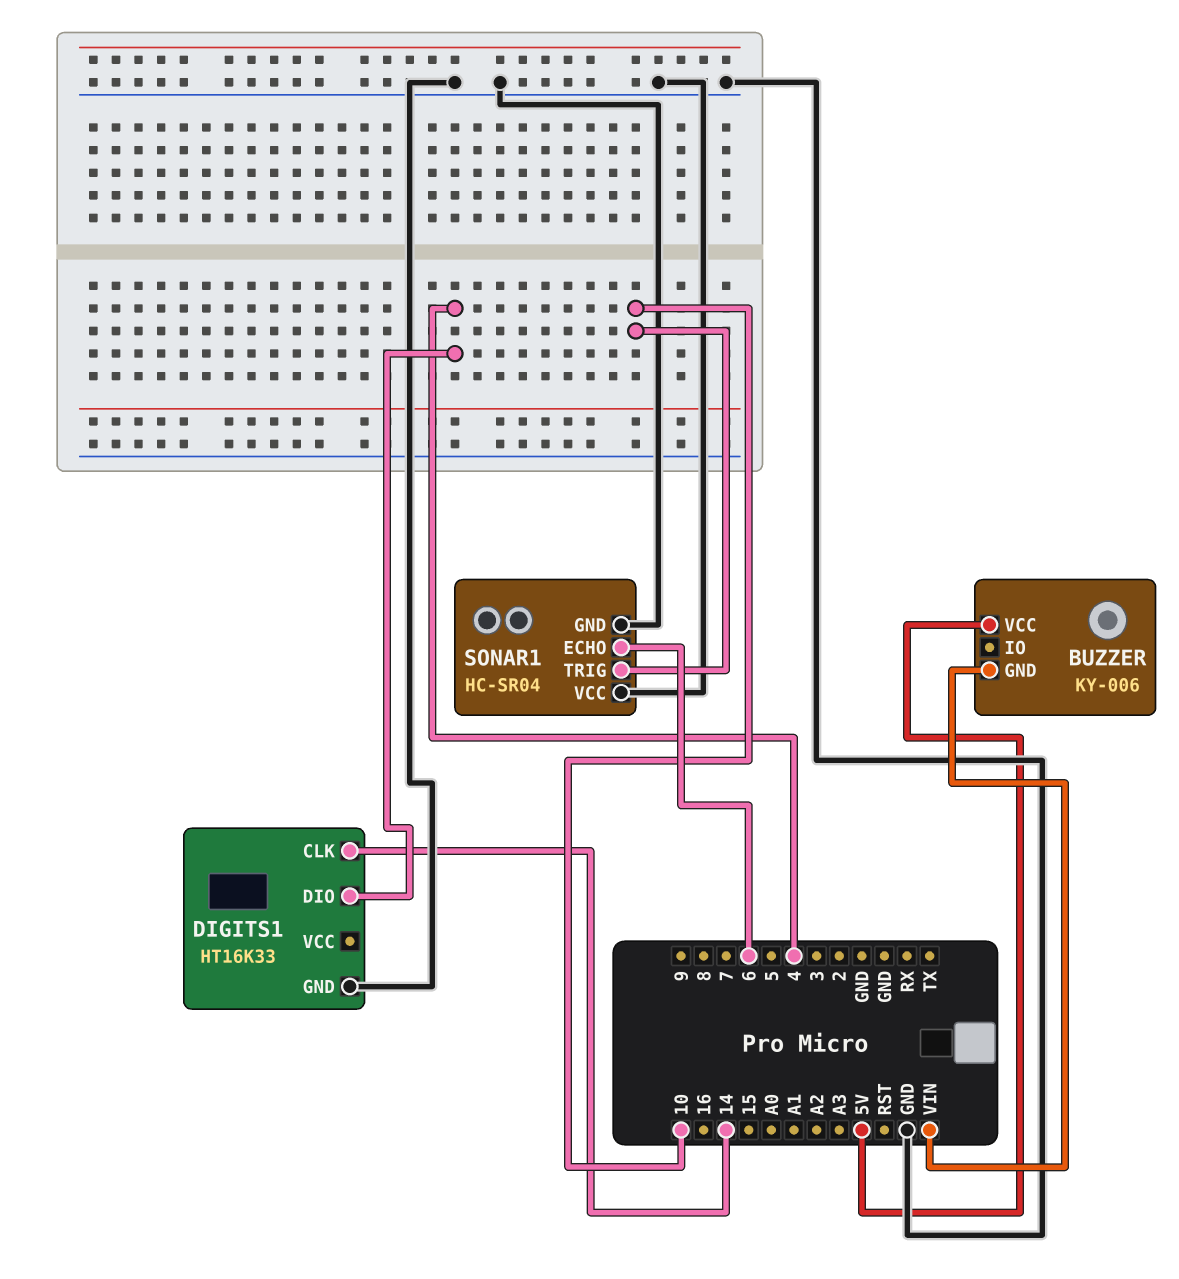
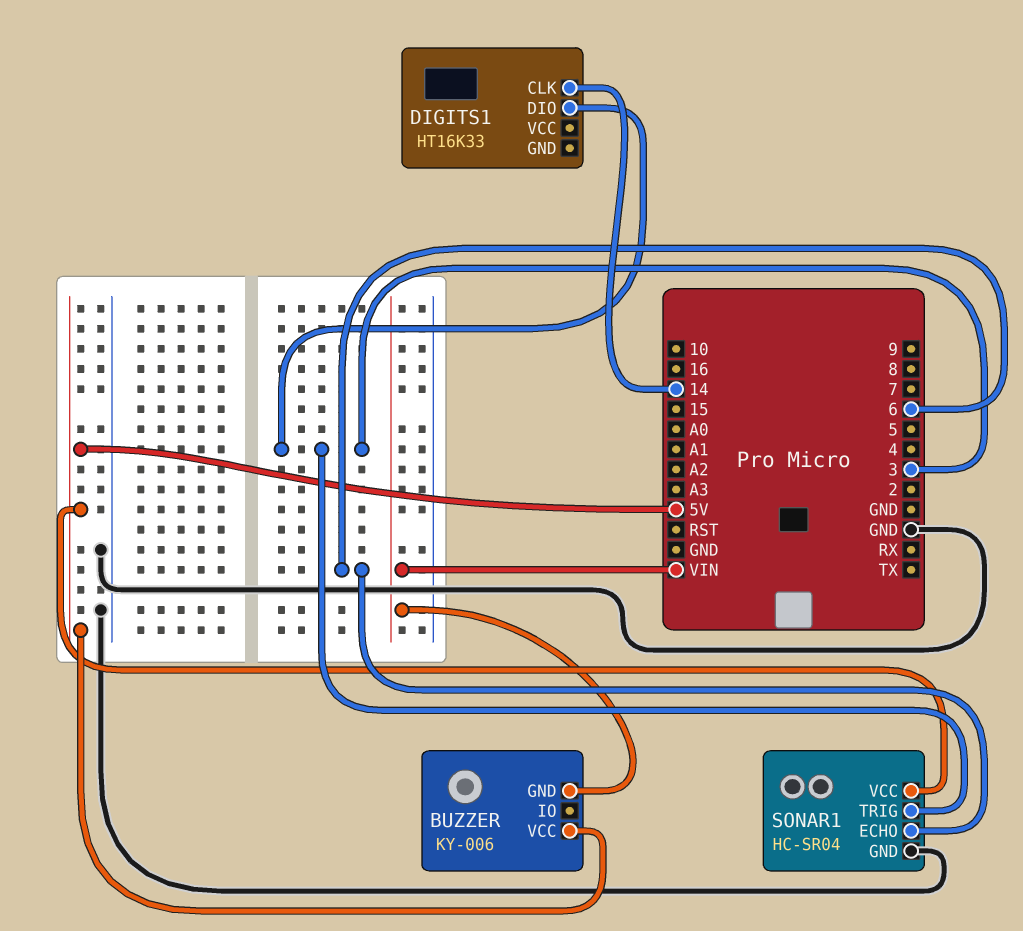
DIGITS1 pin DIO: 4 -> 3
DIGITS1 pin GND: GND -> none
SONAR1 pin TRIG: 10 -> 3
SONAR1 pin VCC: GND -> 5V

